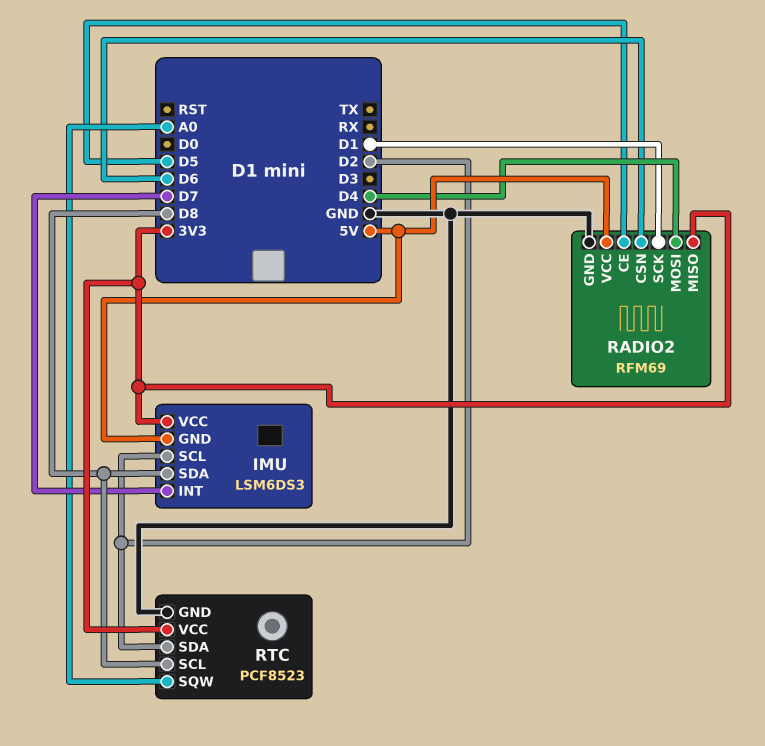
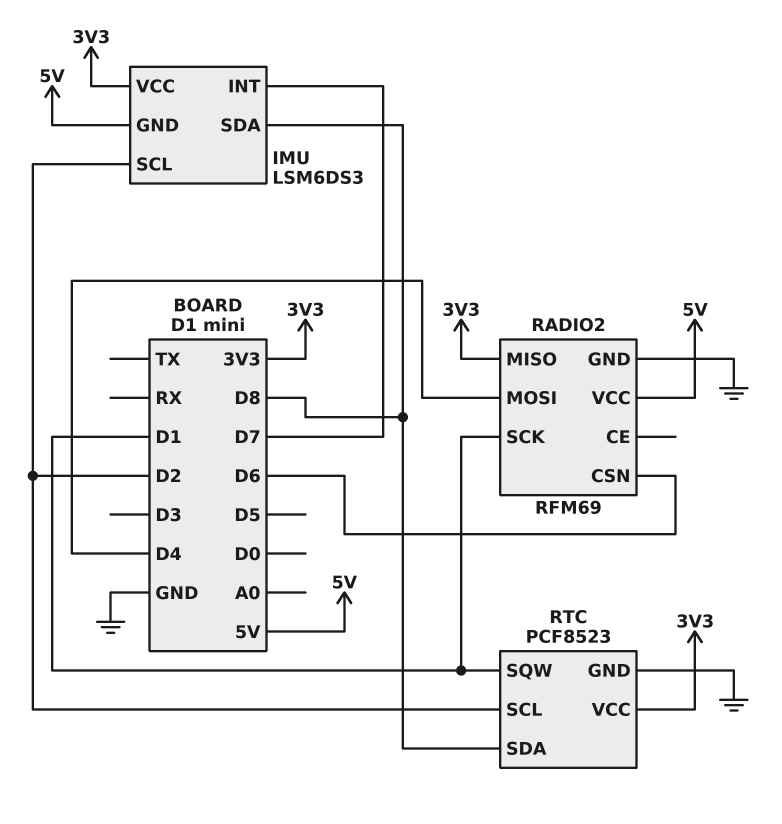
RADIO2 pin CE: D5 -> none
RTC pin SCL: D8 -> D2
RTC pin SDA: D2 -> D8
RTC pin SQW: A0 -> D1

